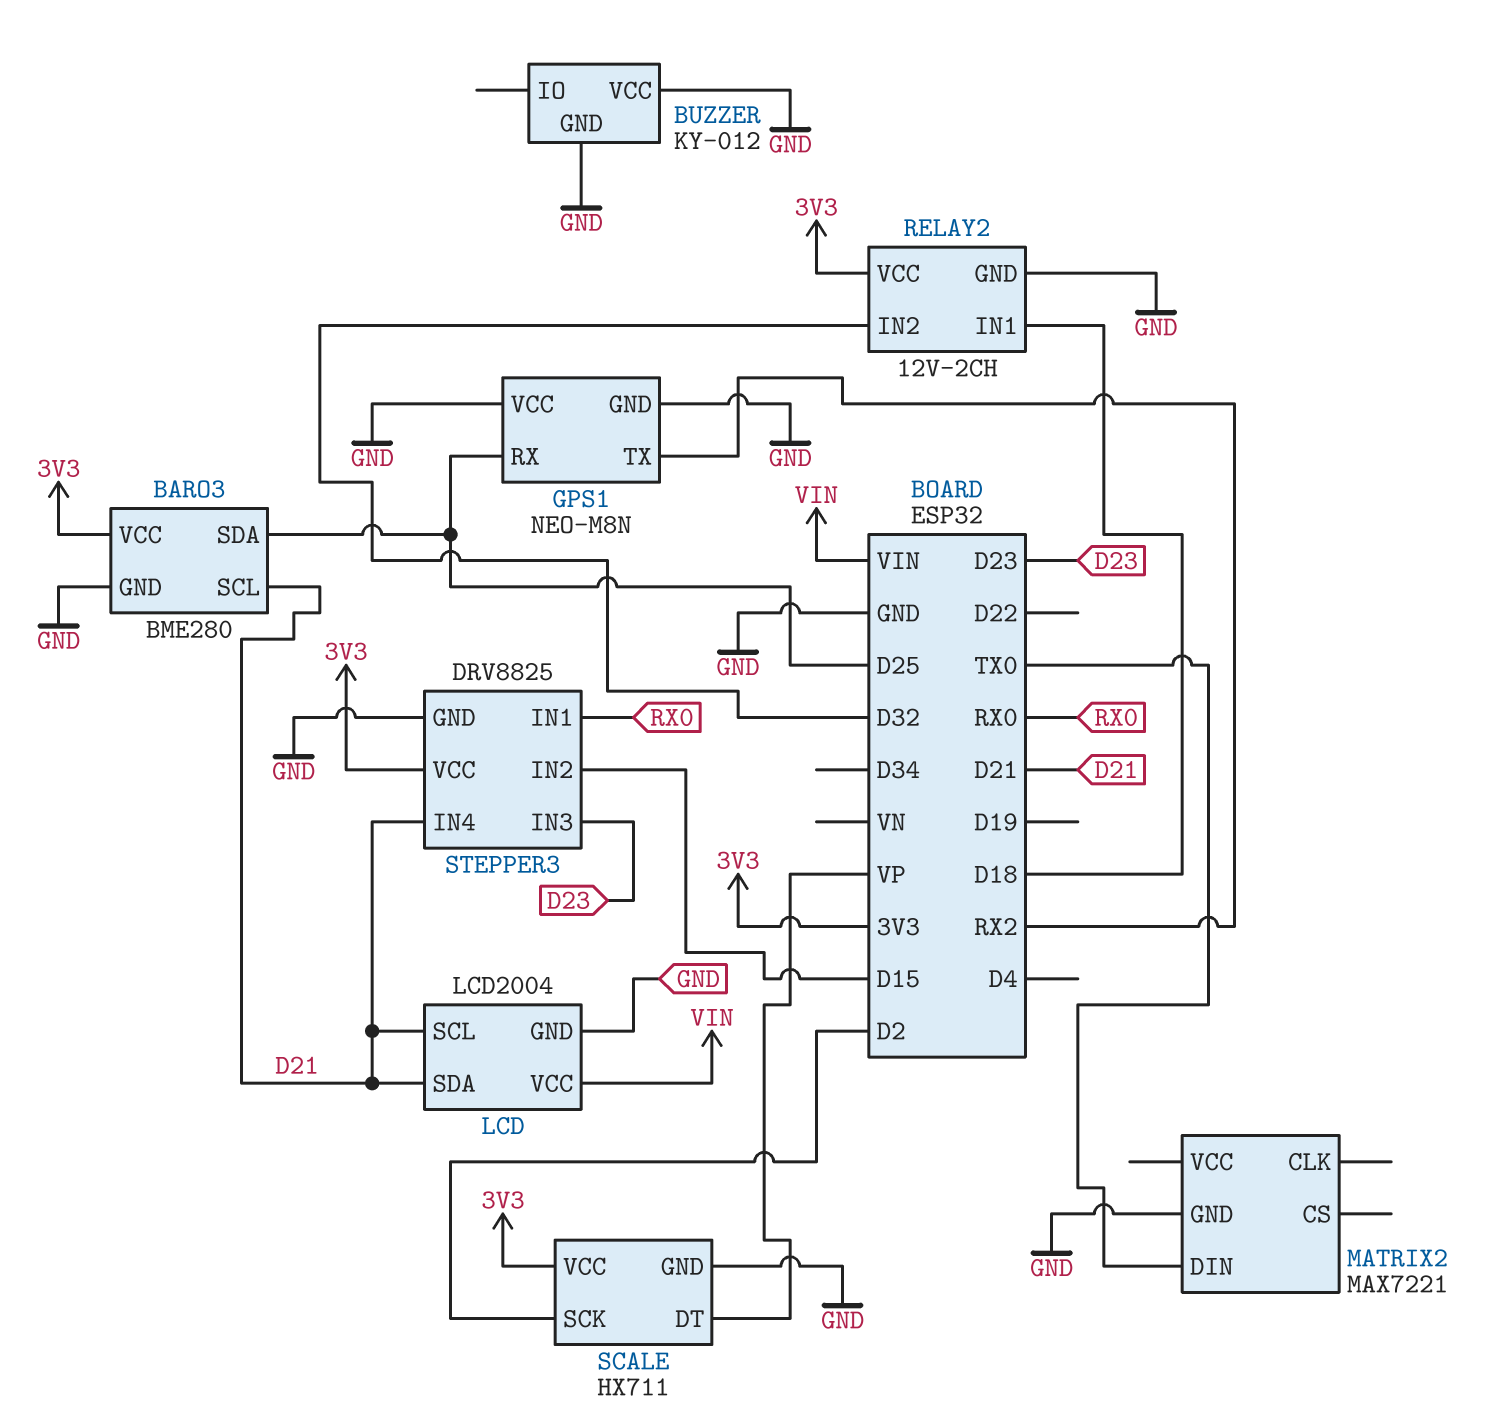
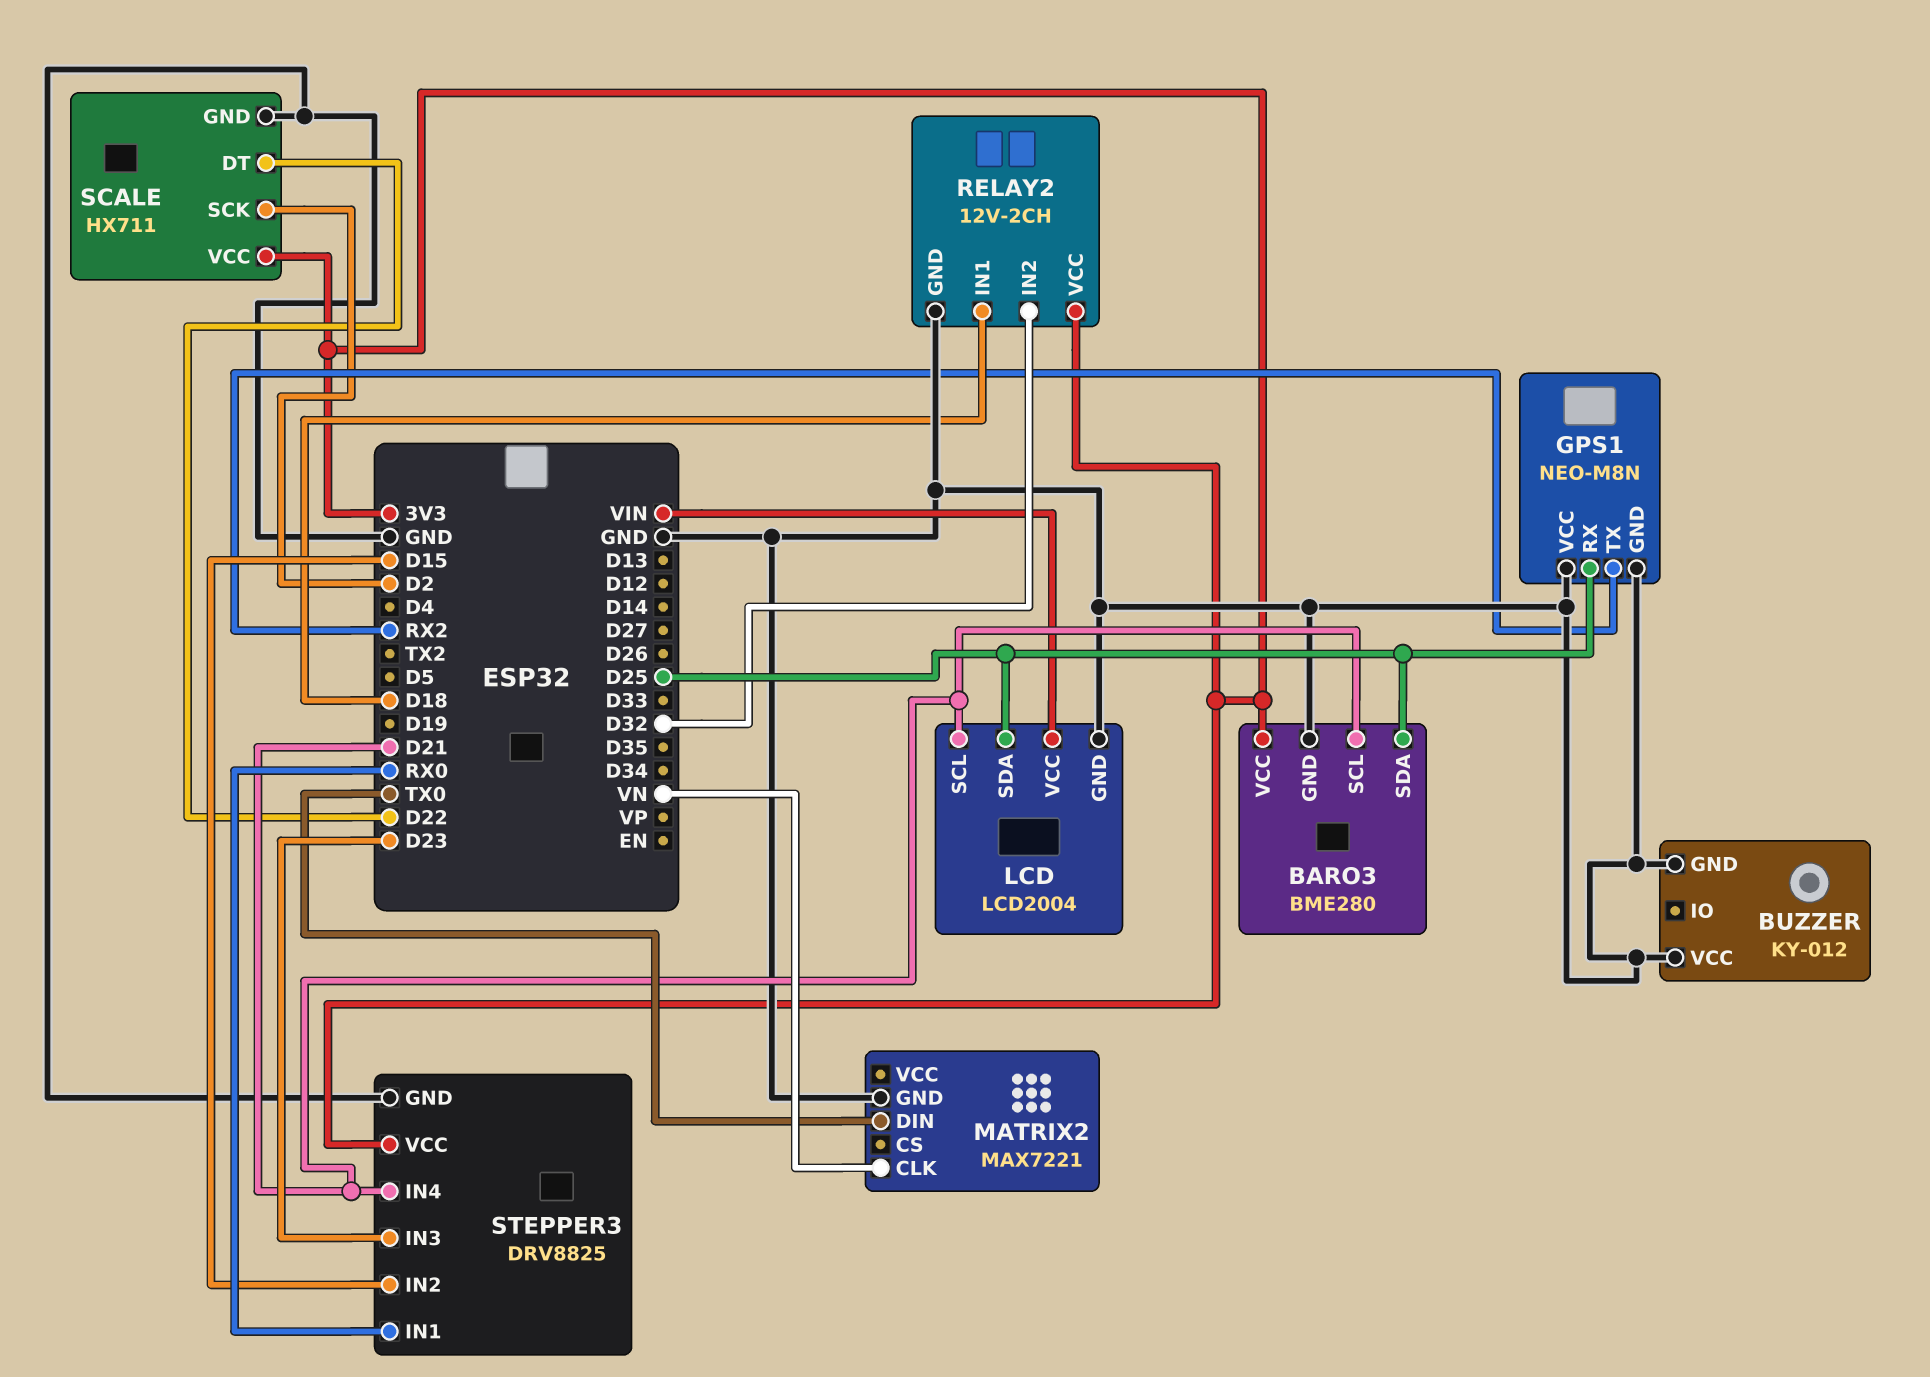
LCD pin SDA: D21 -> D25
MATRIX2 pin CLK: none -> VN
SCALE pin DT: VP -> D22

